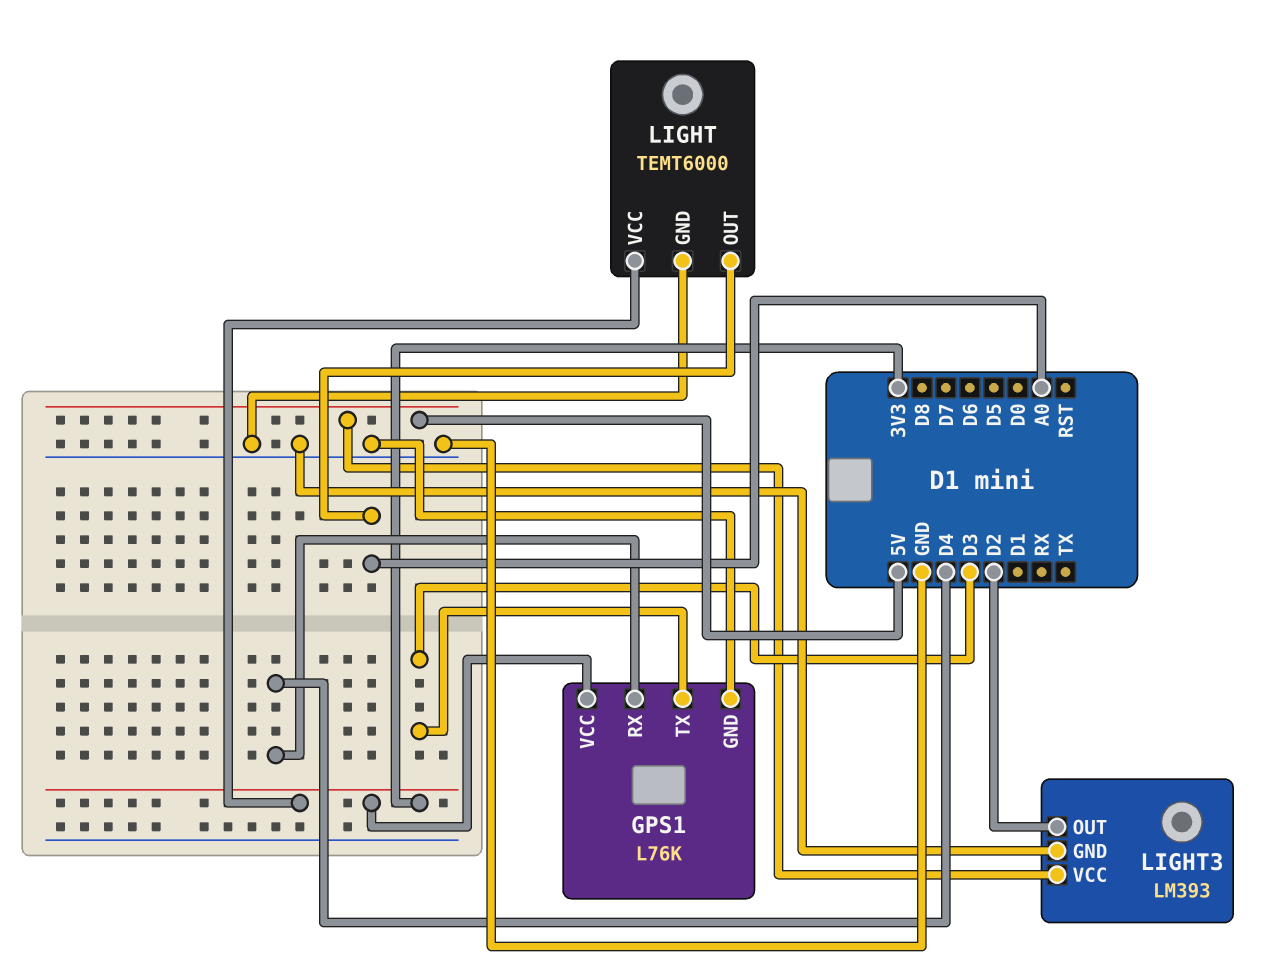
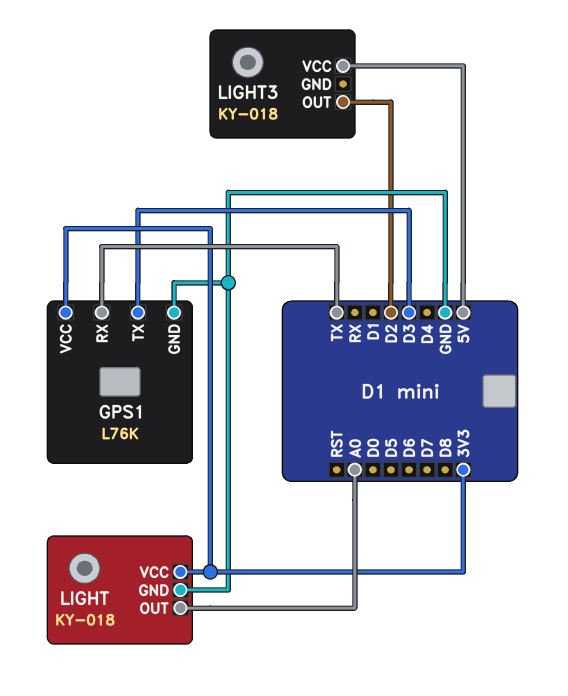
GPS1 pin RX: D4 -> TX
LIGHT: TEMT6000 -> KY-018
LIGHT3: LM393 -> KY-018
LIGHT3 pin GND: GND -> none

